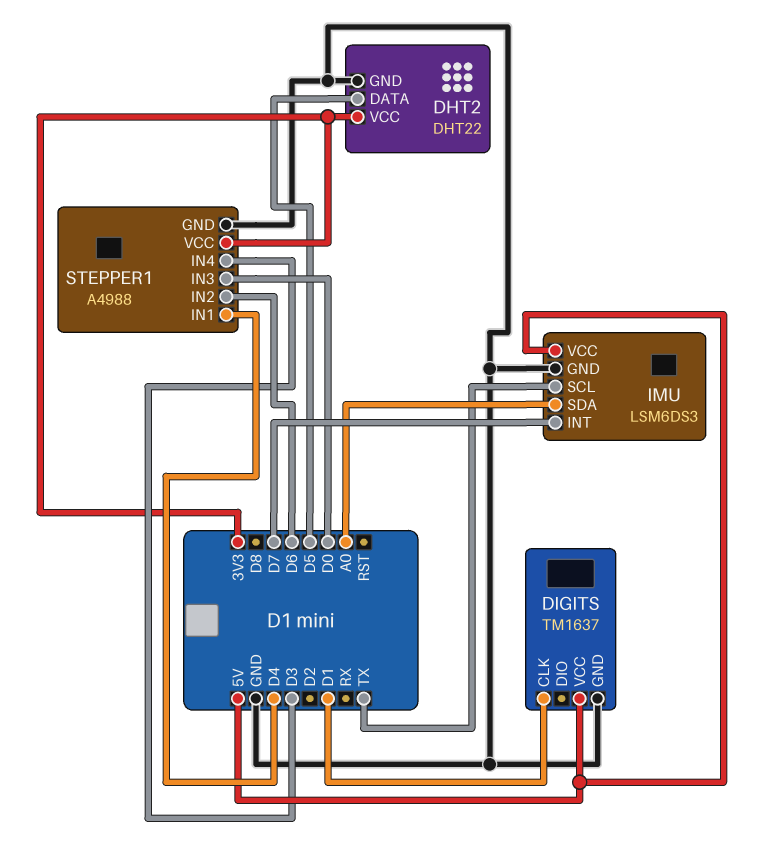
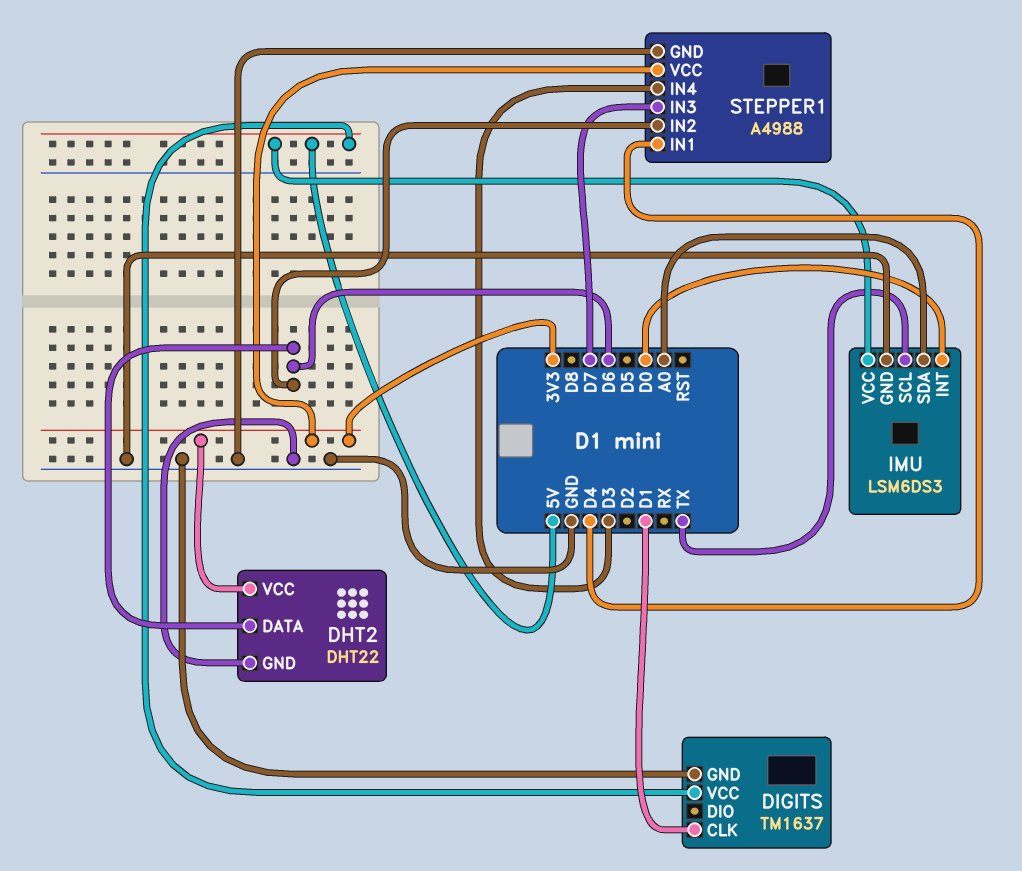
DHT2 pin DATA: D5 -> D6
IMU pin INT: D7 -> D0
STEPPER1 pin IN3: D0 -> D7

